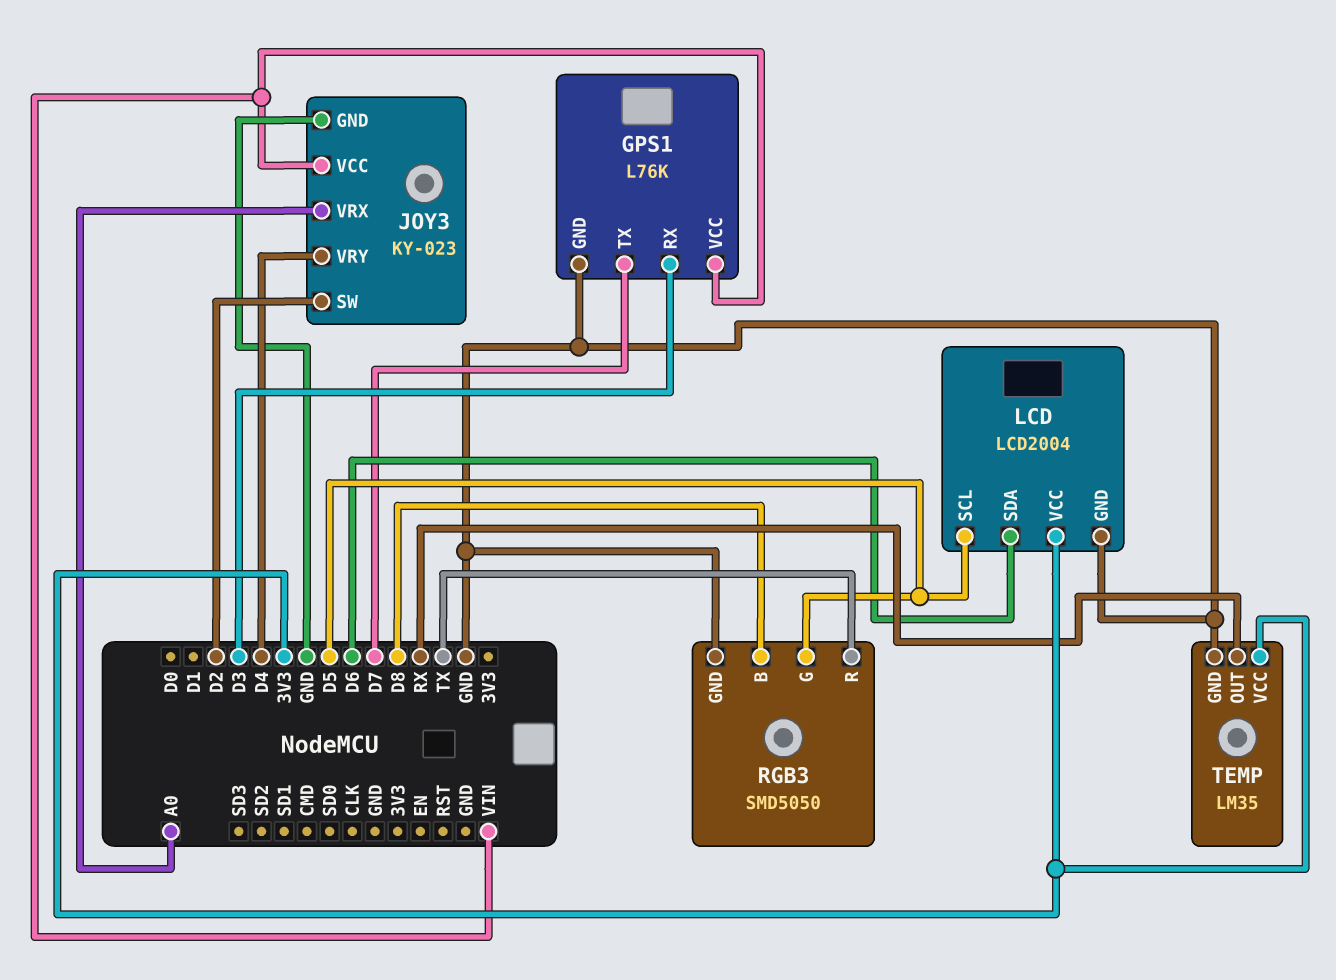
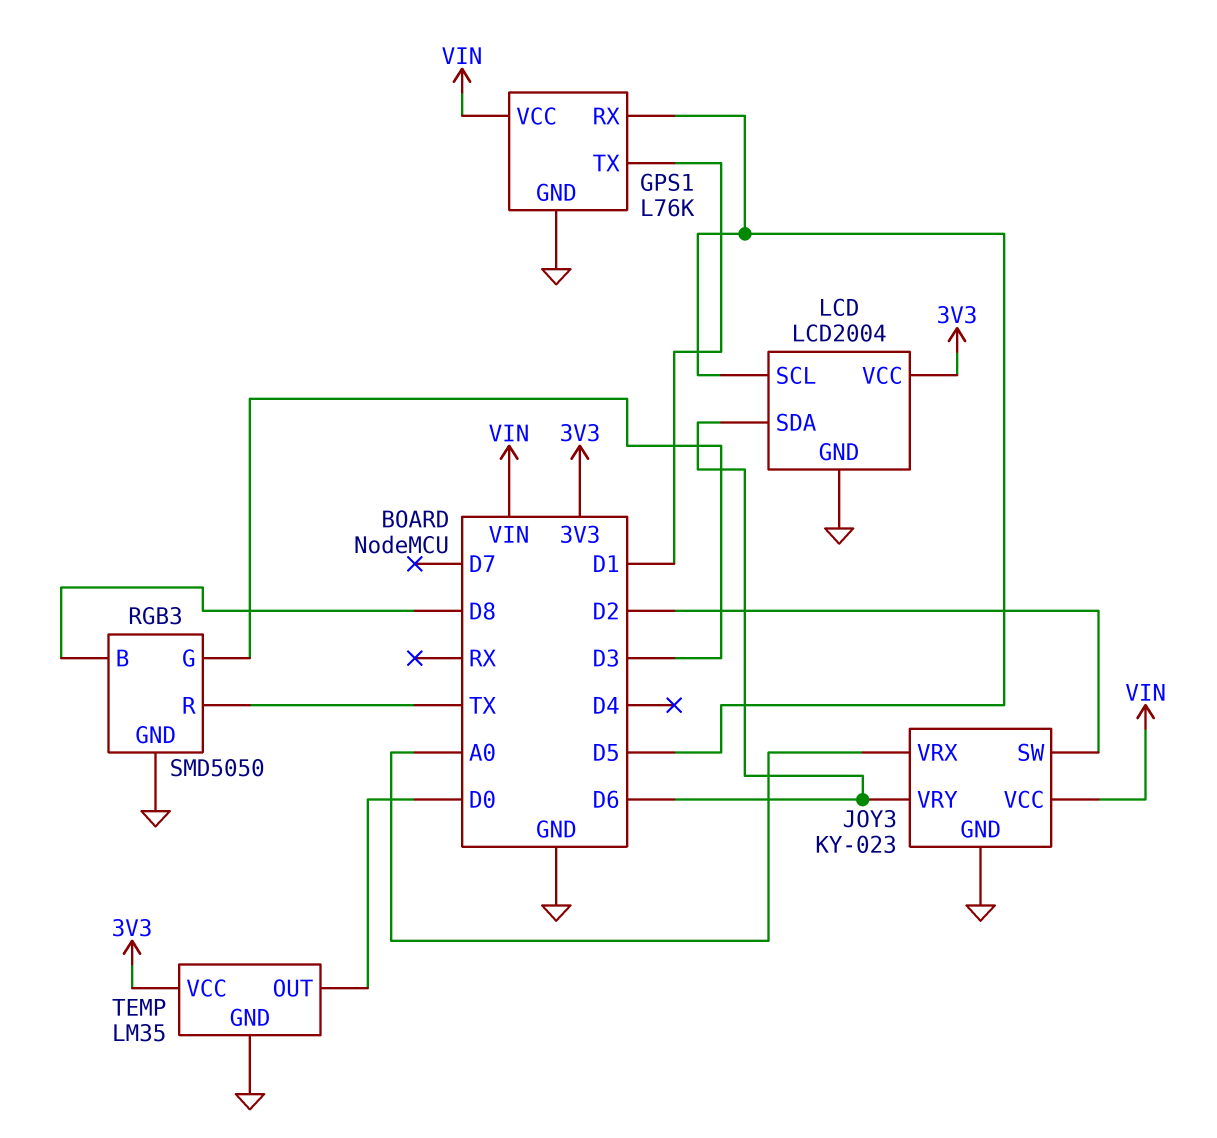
GPS1 pin RX: D3 -> D5
GPS1 pin TX: D7 -> D1
JOY3 pin VRY: D4 -> D6
RGB3 pin G: D5 -> D3
TEMP pin OUT: RX -> D0

